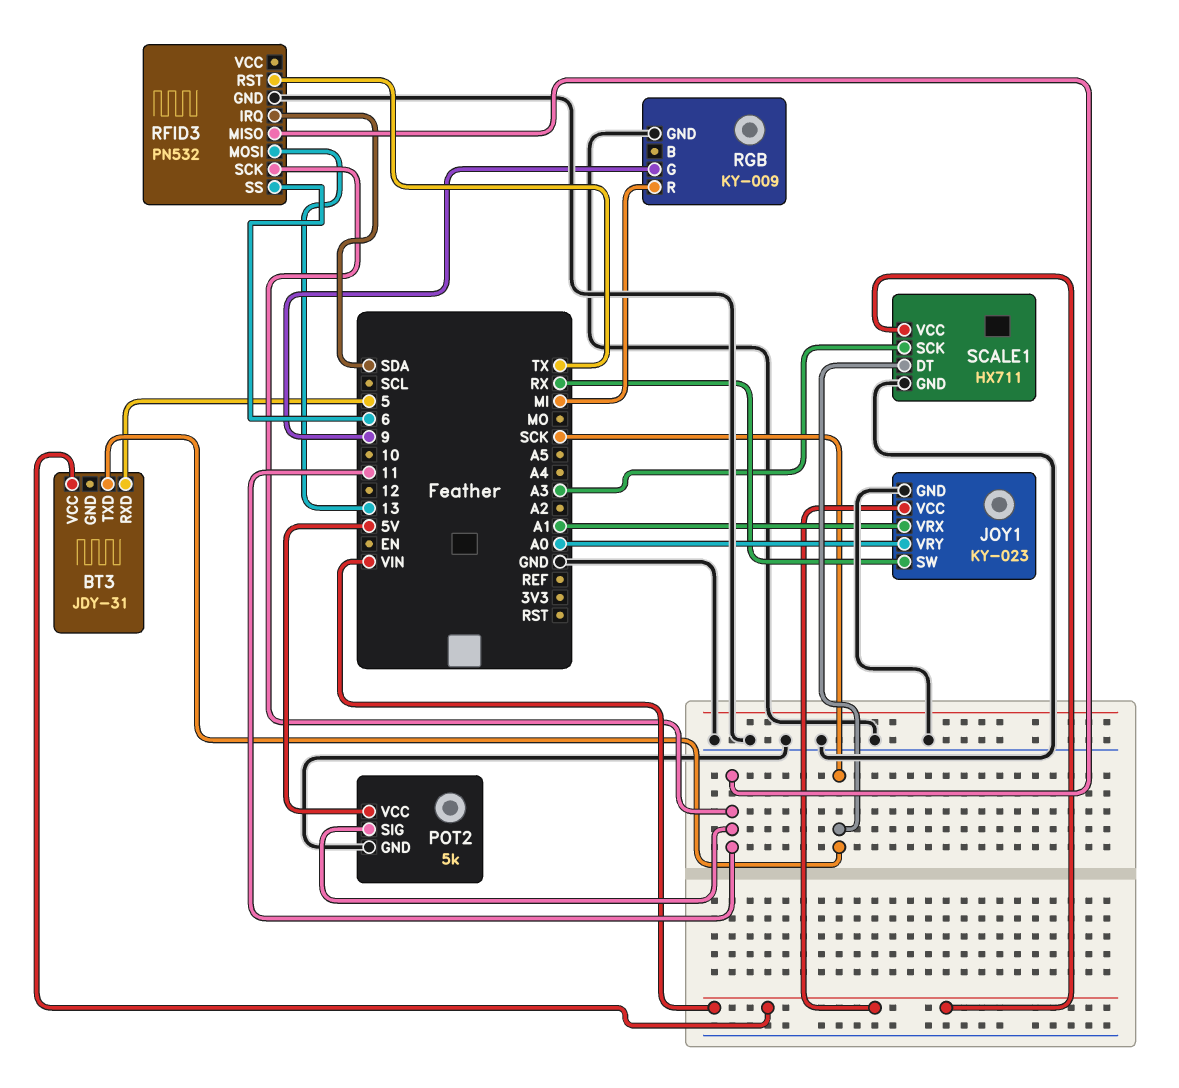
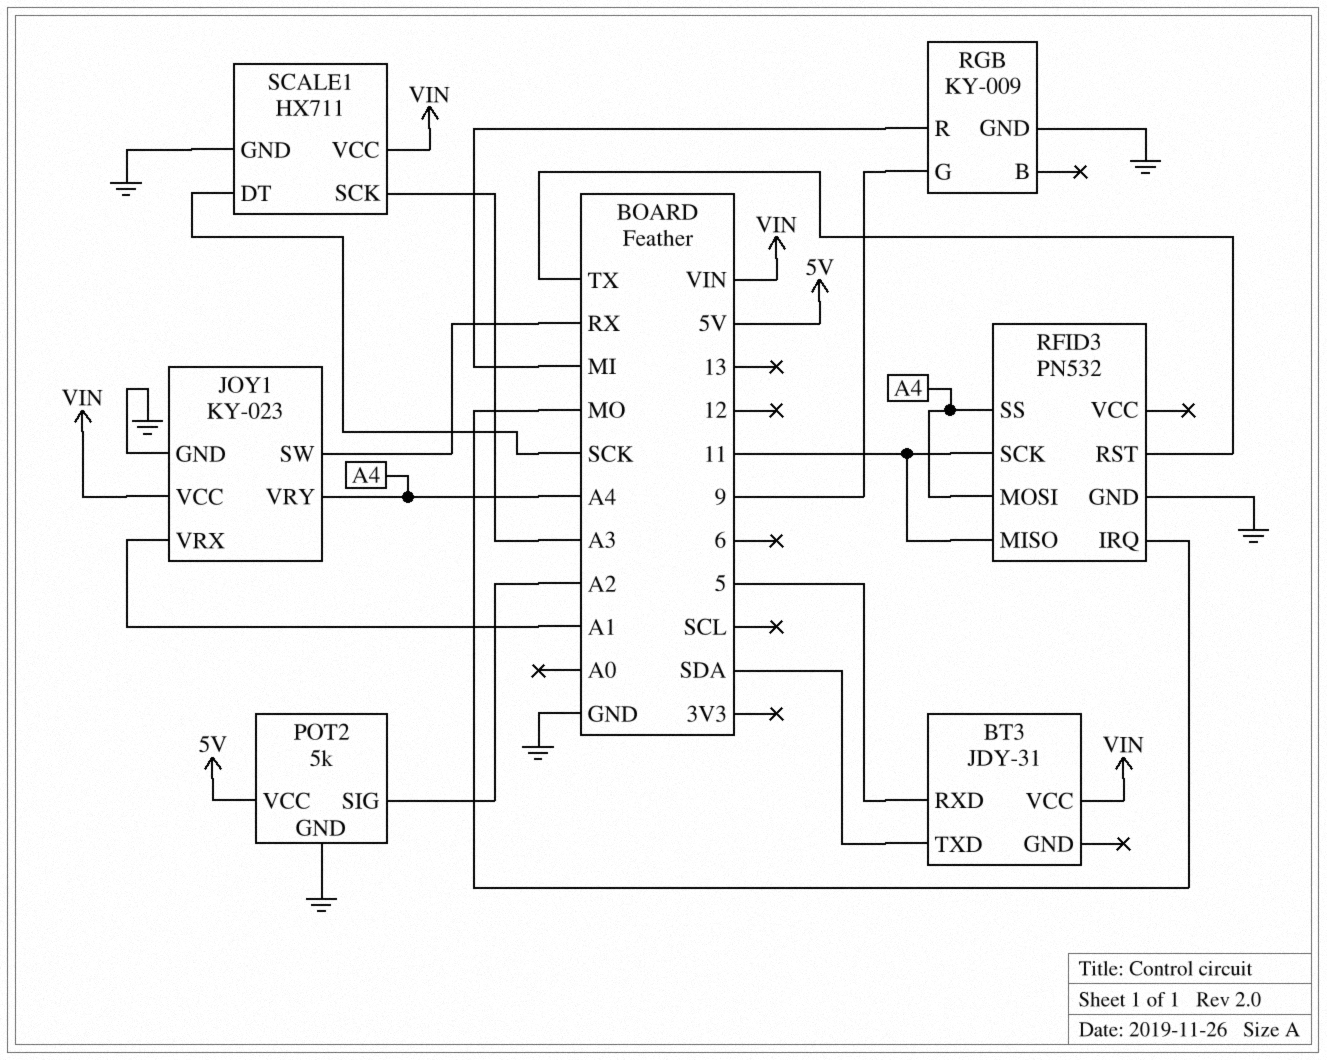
BT3 pin TXD: SCK -> SDA
JOY1 pin VRY: A0 -> A4
POT2 pin SIG: 11 -> A2
RFID3 pin IRQ: SDA -> MO
RFID3 pin MOSI: 13 -> A4
RFID3 pin SS: 6 -> A4

